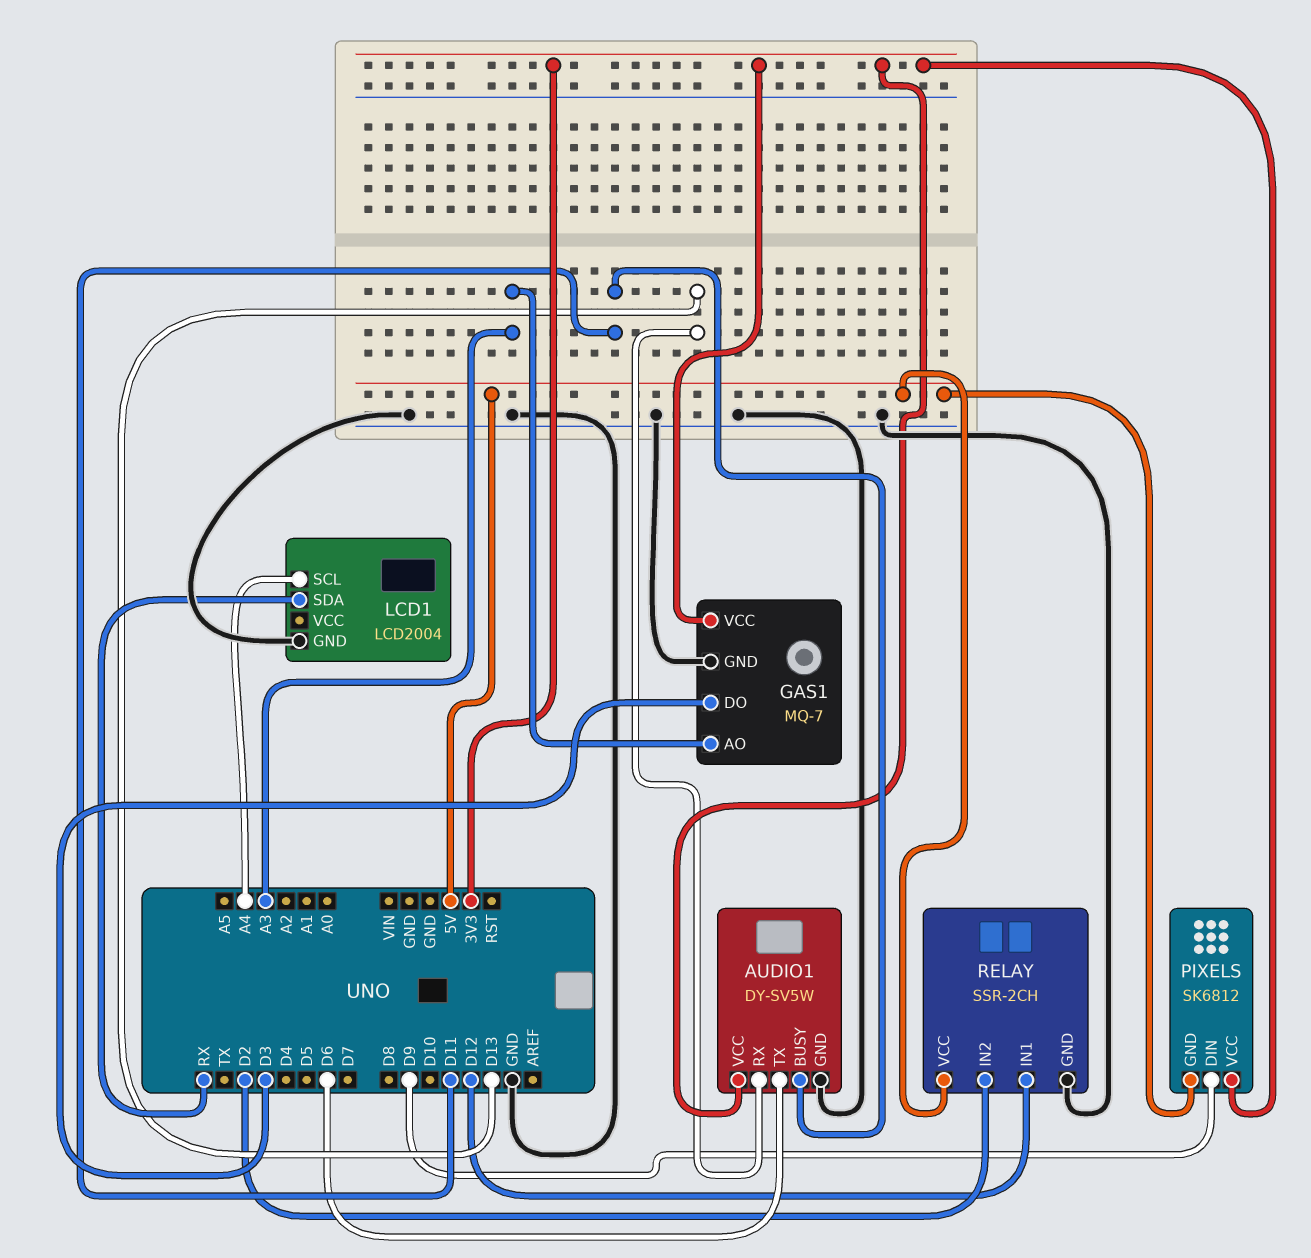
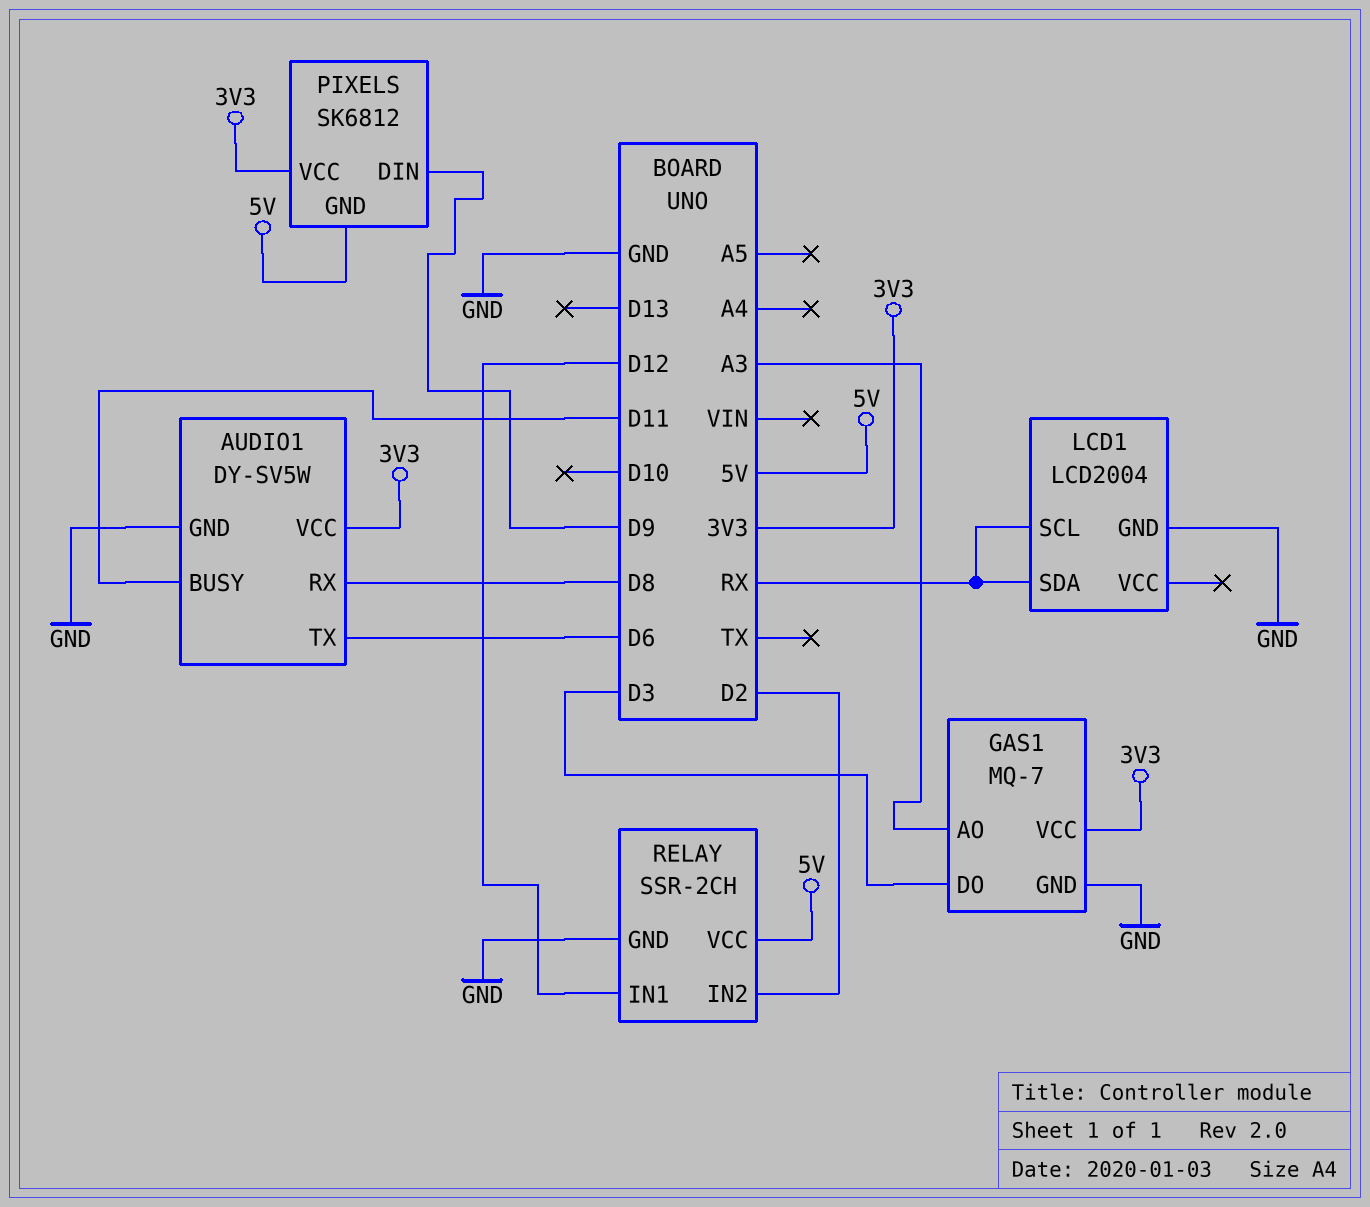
AUDIO1 pin RX: D13 -> D8
LCD1 pin SCL: A4 -> RX

